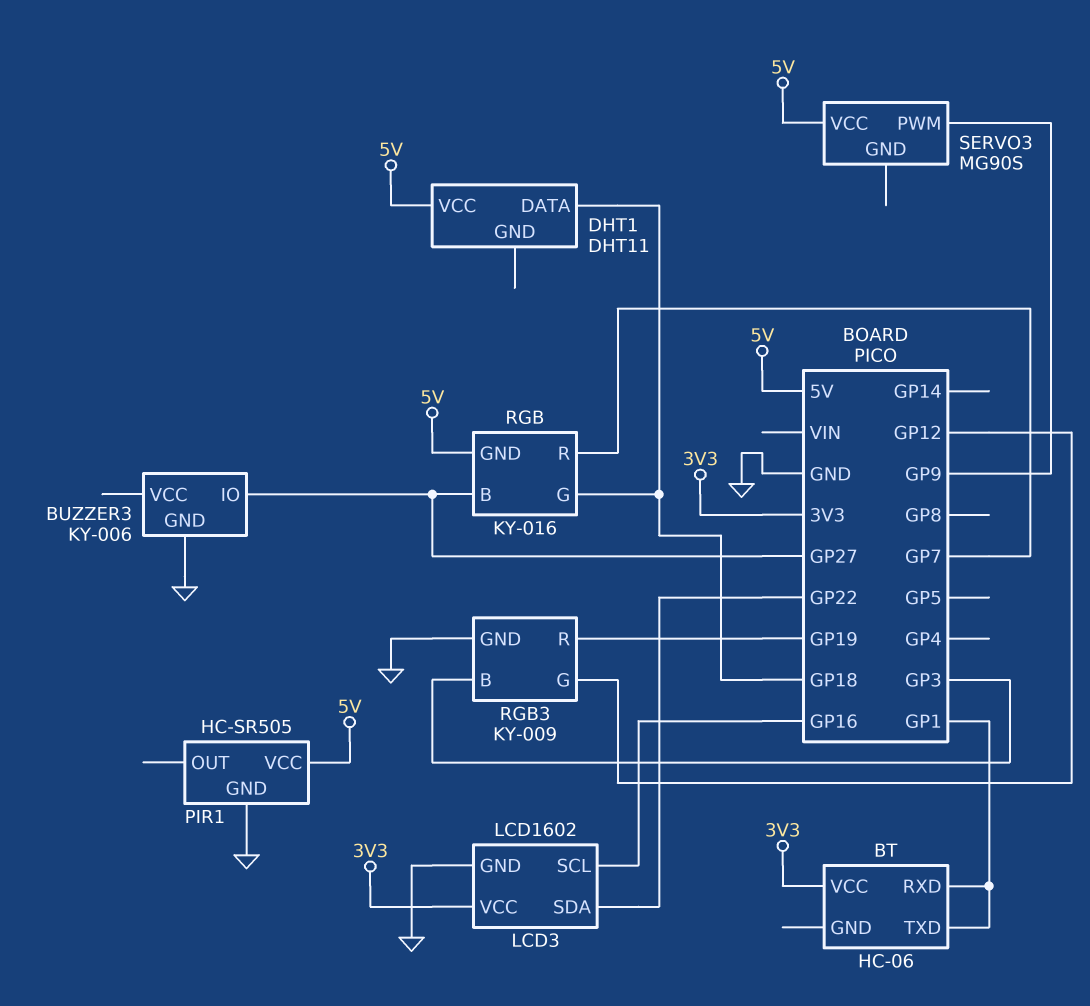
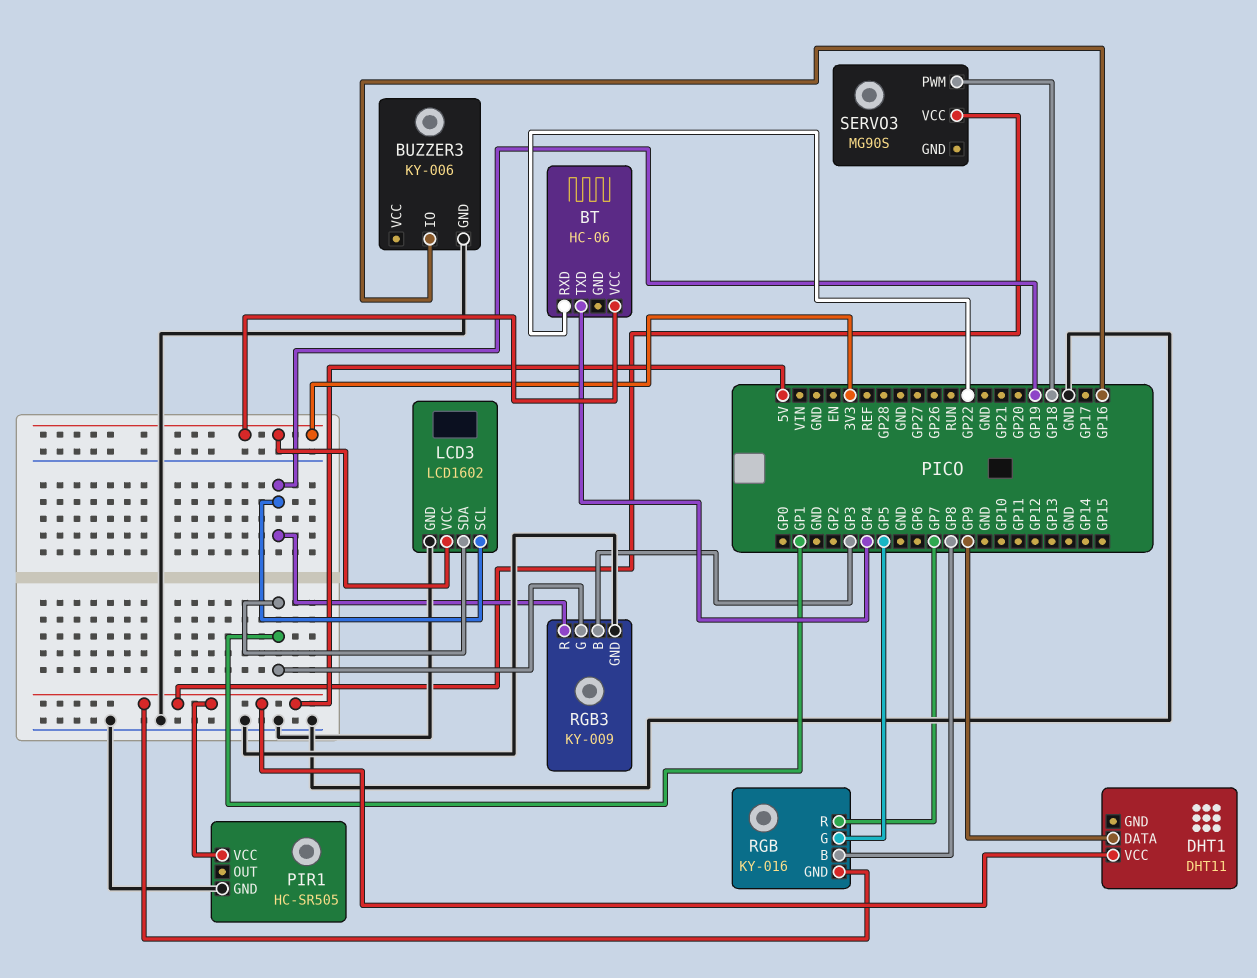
BT pin RXD: GP1 -> GP22
BT pin TXD: GP1 -> GP4
BUZZER3 pin IO: GP27 -> GP16
DHT1 pin DATA: GP18 -> GP9
LCD3 pin SCL: GP16 -> GP19
LCD3 pin SDA: GP22 -> GP1
RGB pin B: GP27 -> GP8
RGB pin G: GP18 -> GP5
RGB3 pin G: GP12 -> GP1
SERVO3 pin PWM: GP9 -> GP18

